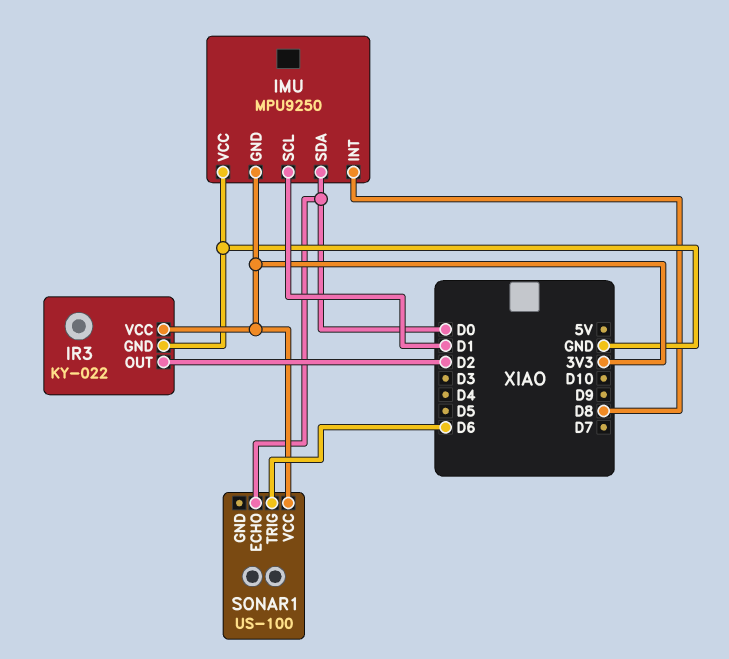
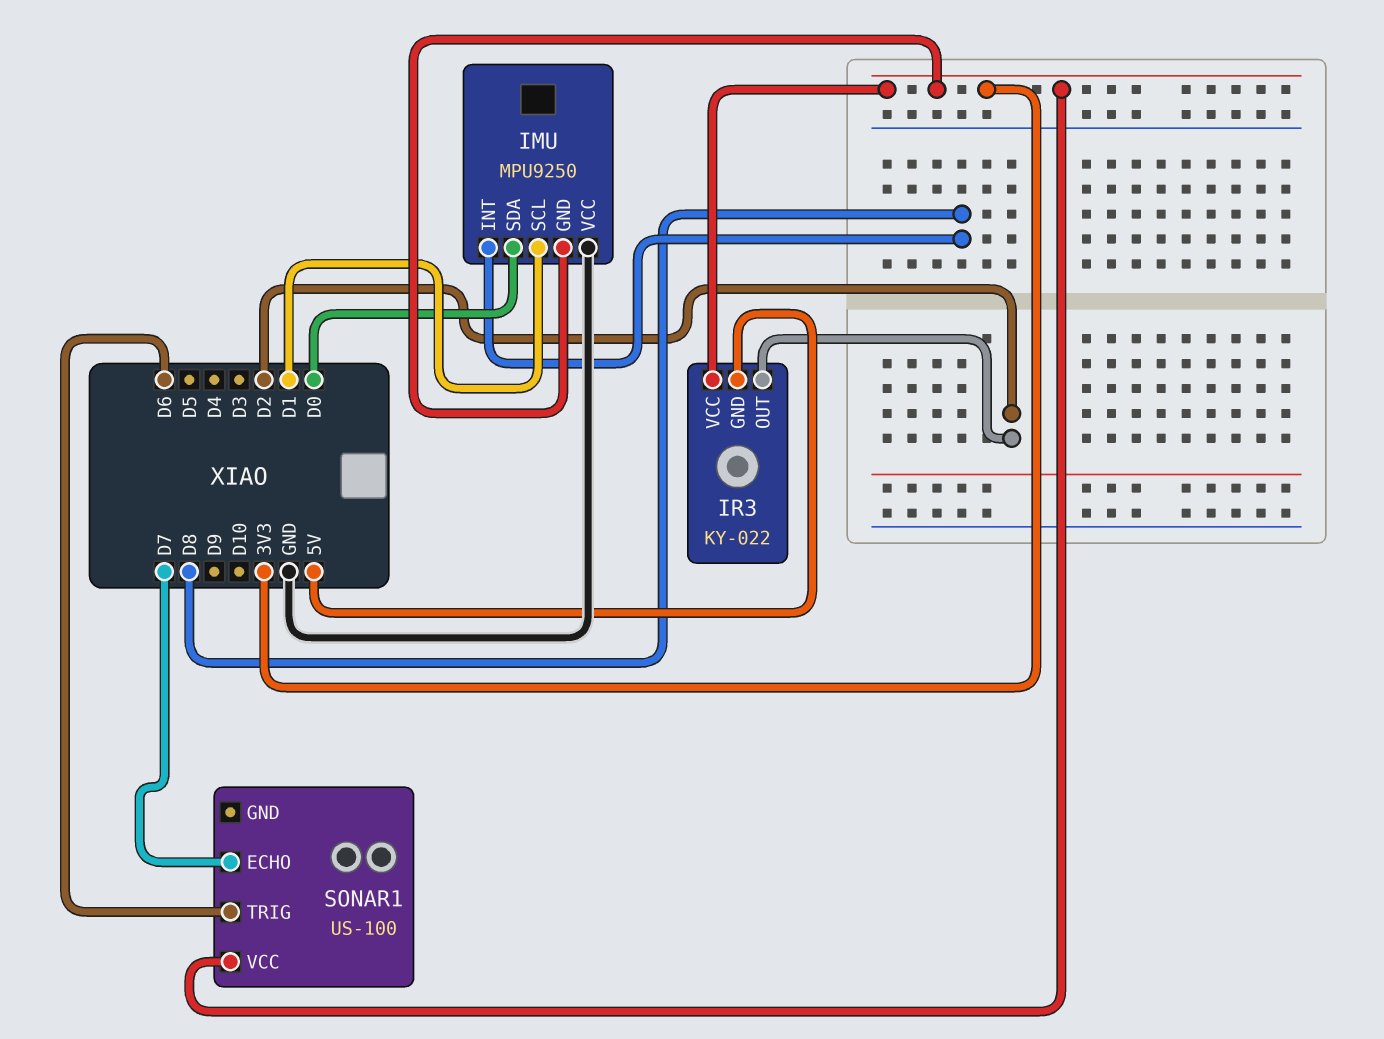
IR3 pin GND: GND -> 5V
SONAR1 pin ECHO: D0 -> D7

